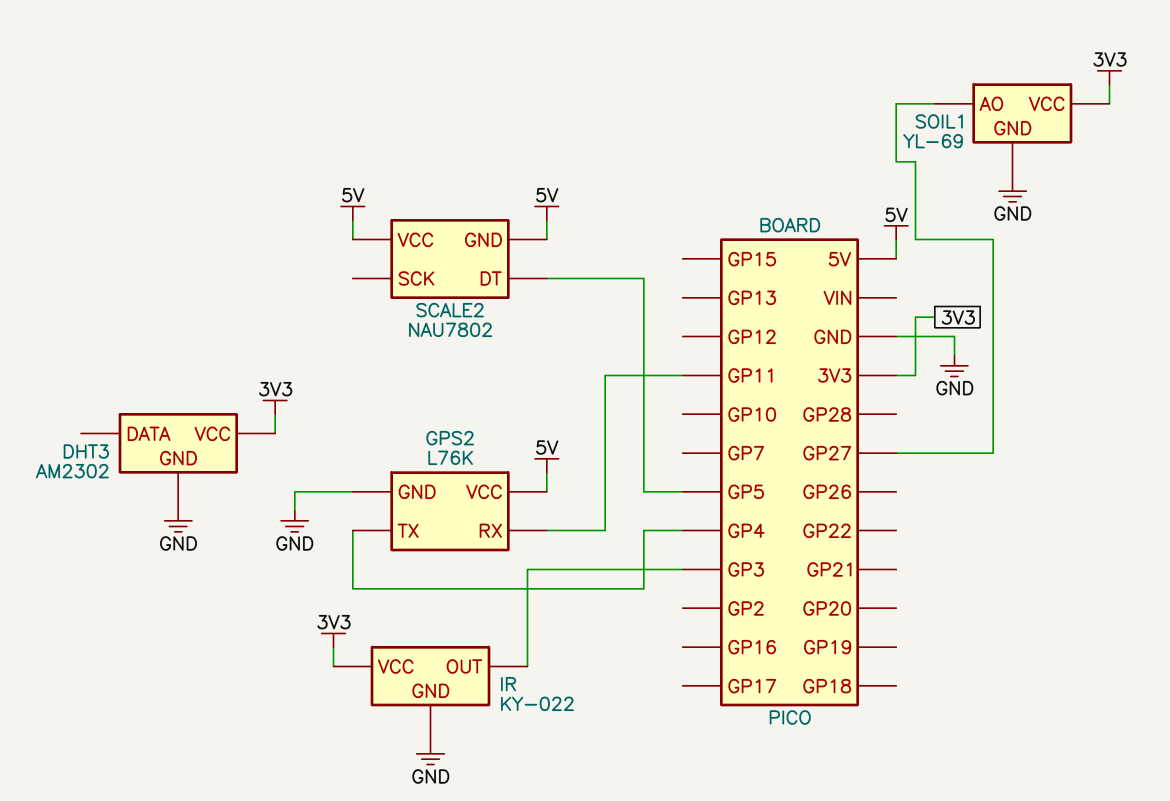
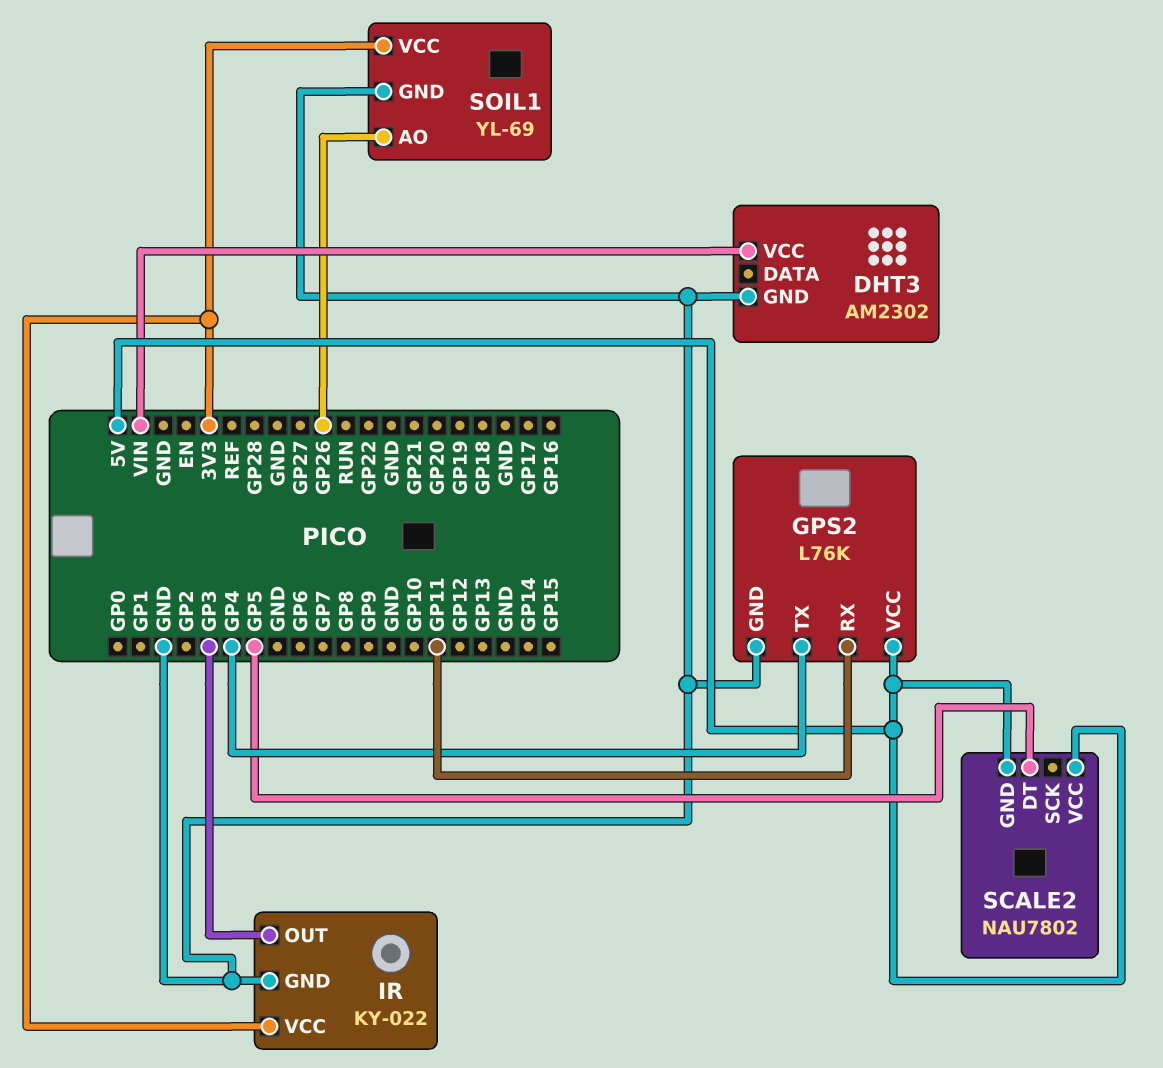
DHT3 pin VCC: 3V3 -> VIN
SOIL1 pin AO: GP27 -> GP26

